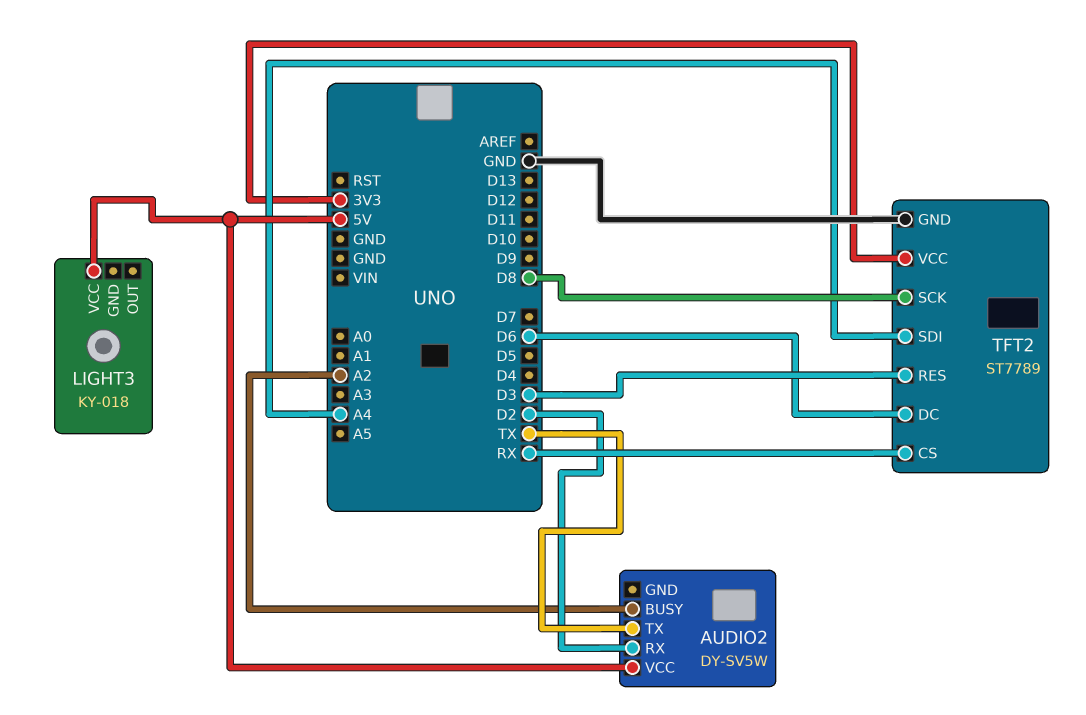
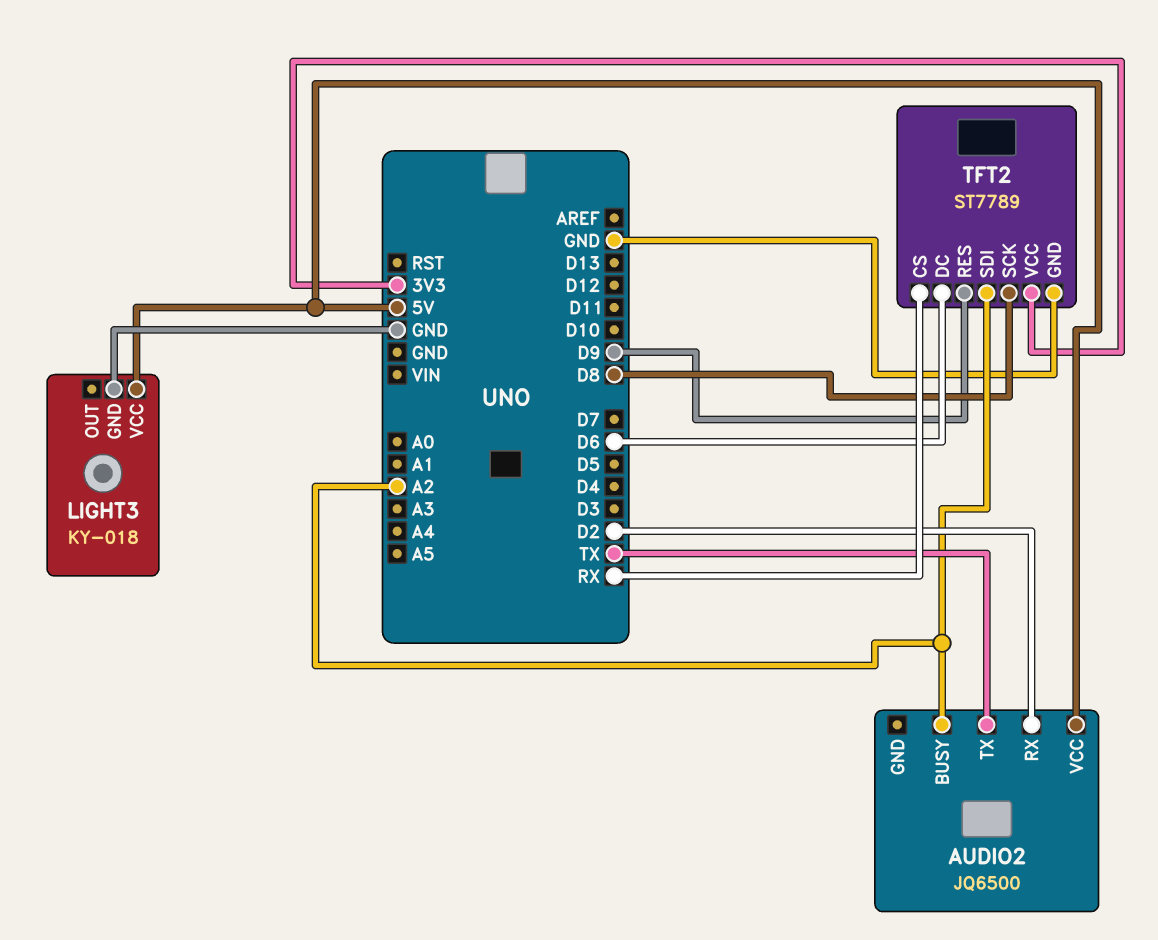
AUDIO2: DY-SV5W -> JQ6500
LIGHT3 pin GND: none -> GND
TFT2 pin RES: D3 -> D9
TFT2 pin SDI: A4 -> A2

